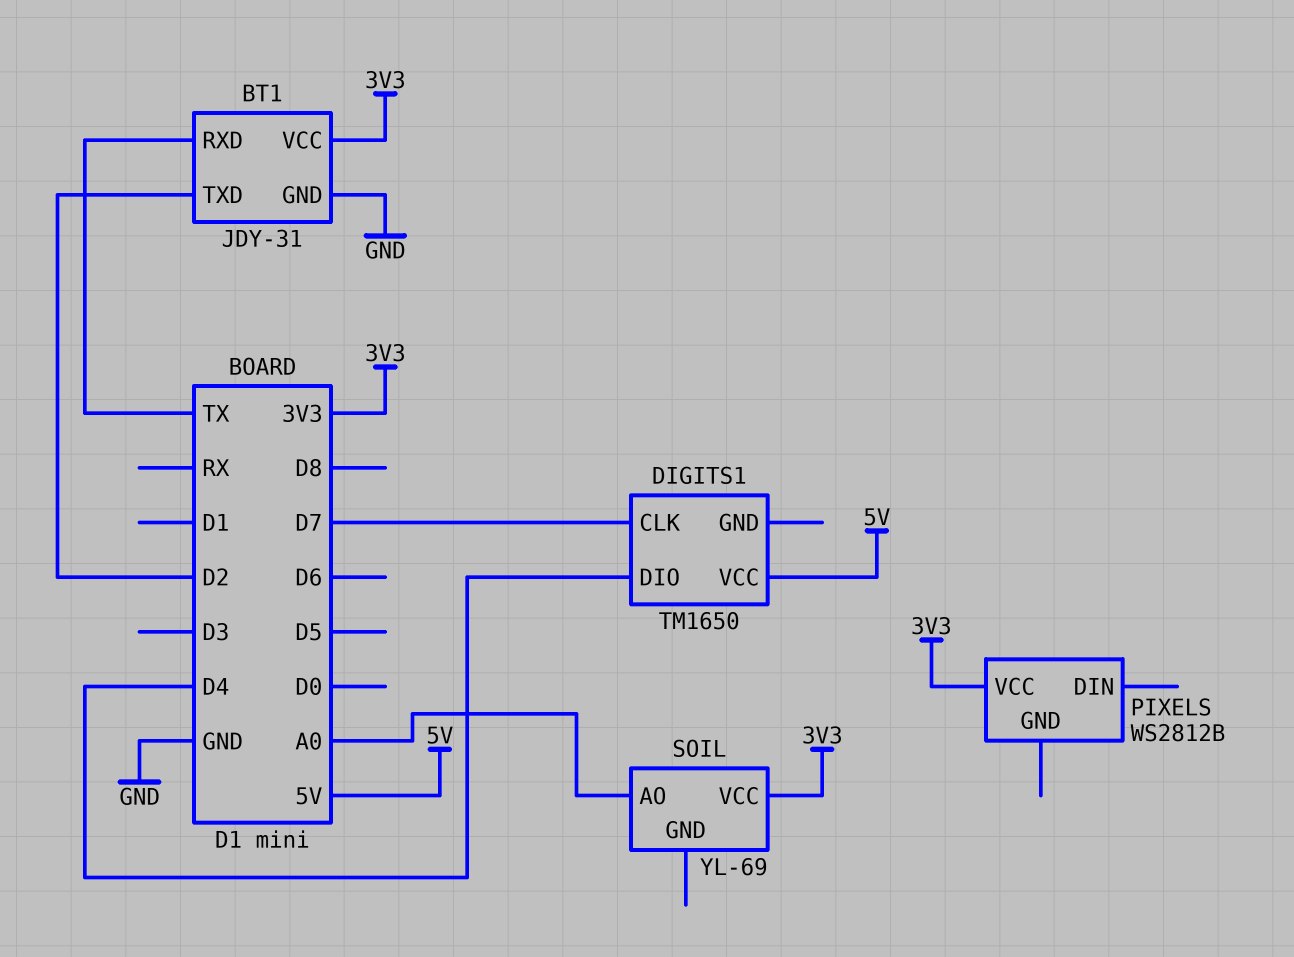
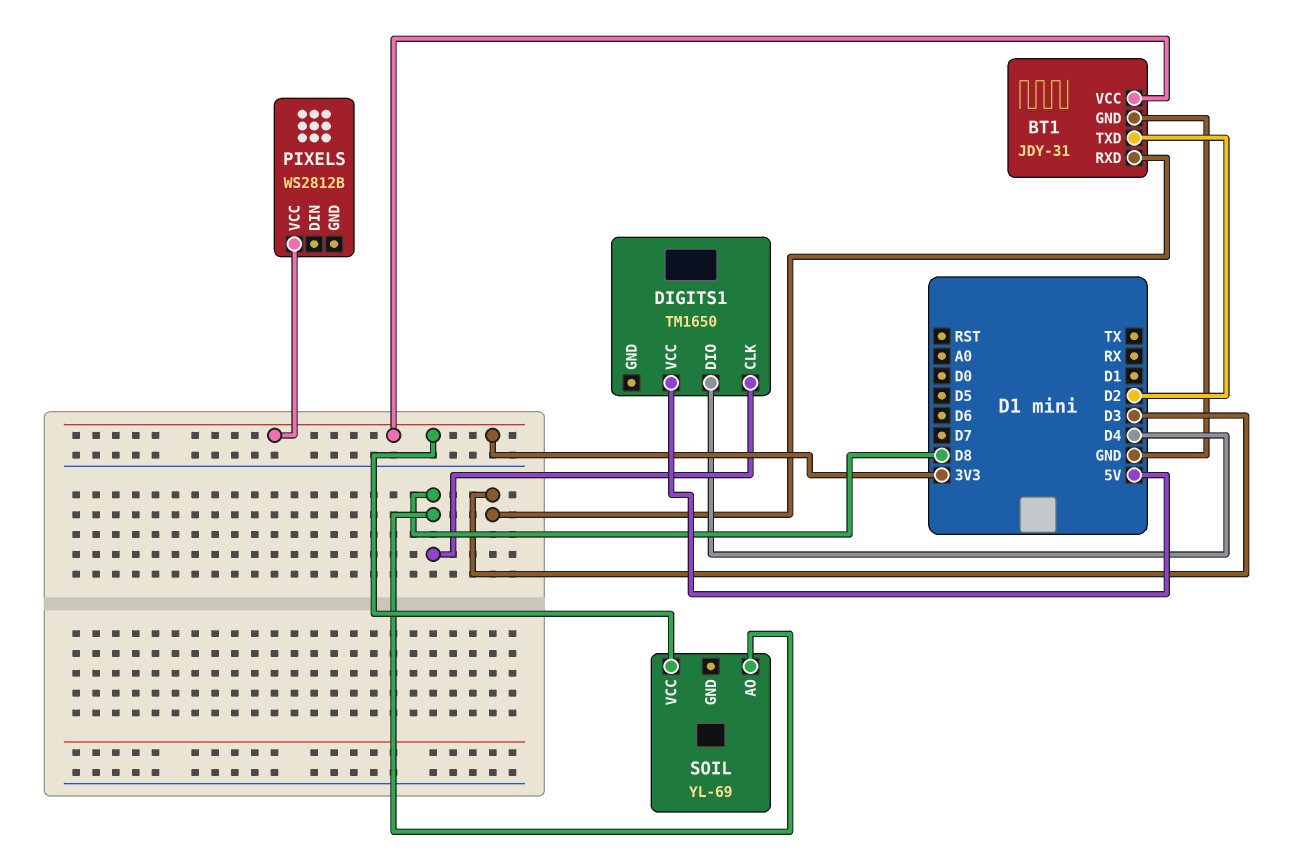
BT1 pin RXD: TX -> D3
DIGITS1 pin CLK: D7 -> D8
SOIL pin AO: A0 -> D8

